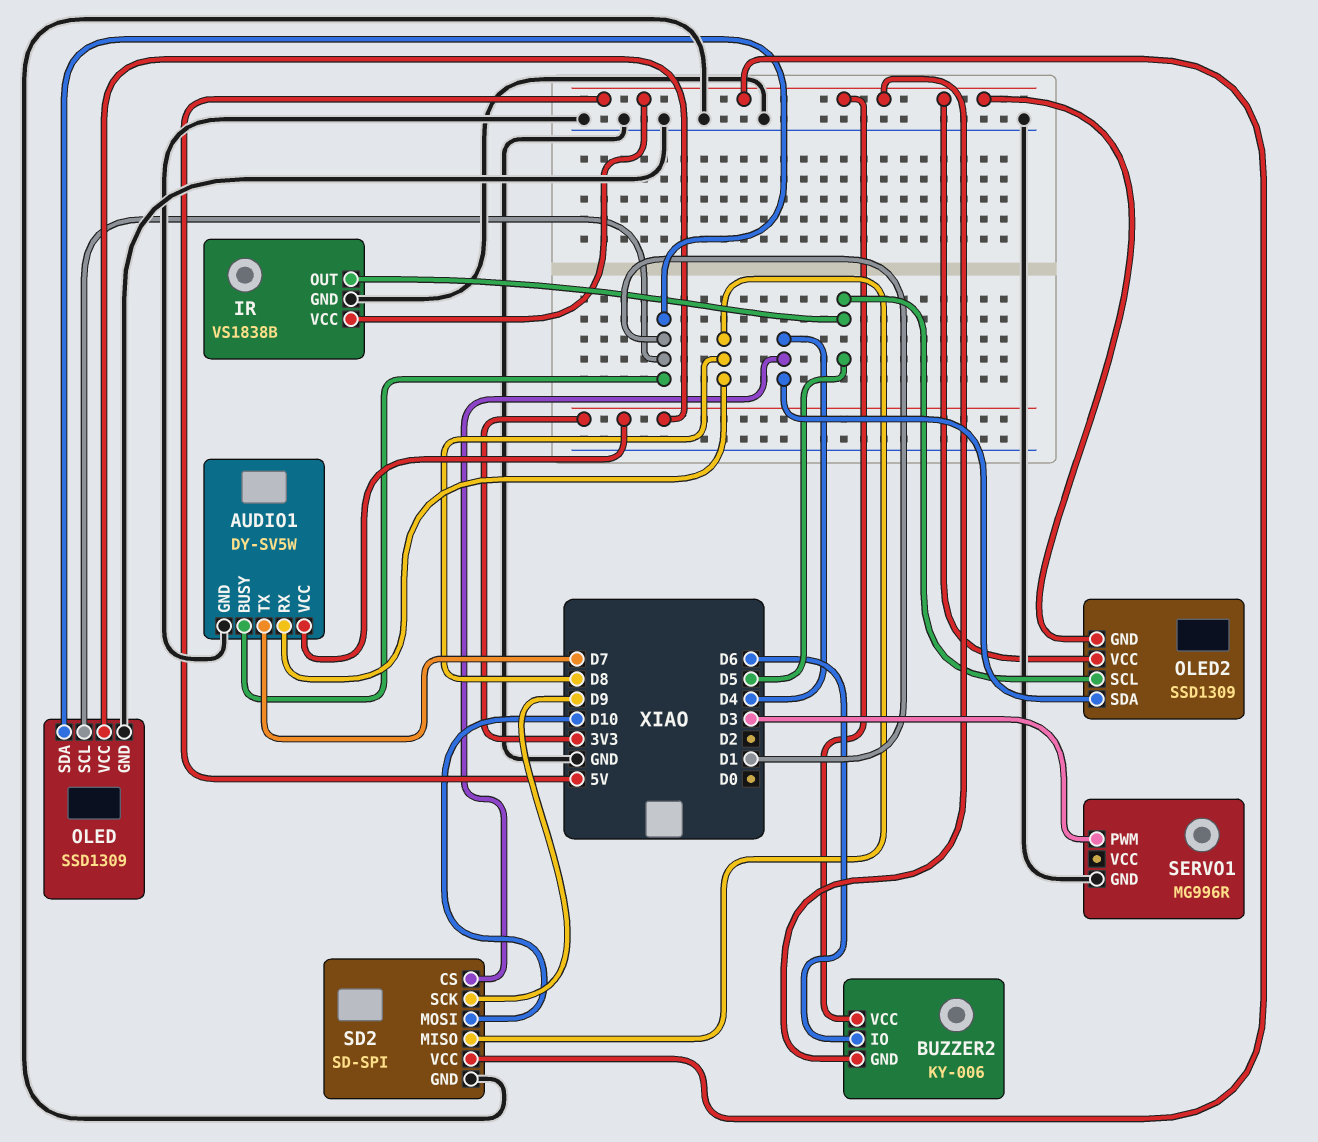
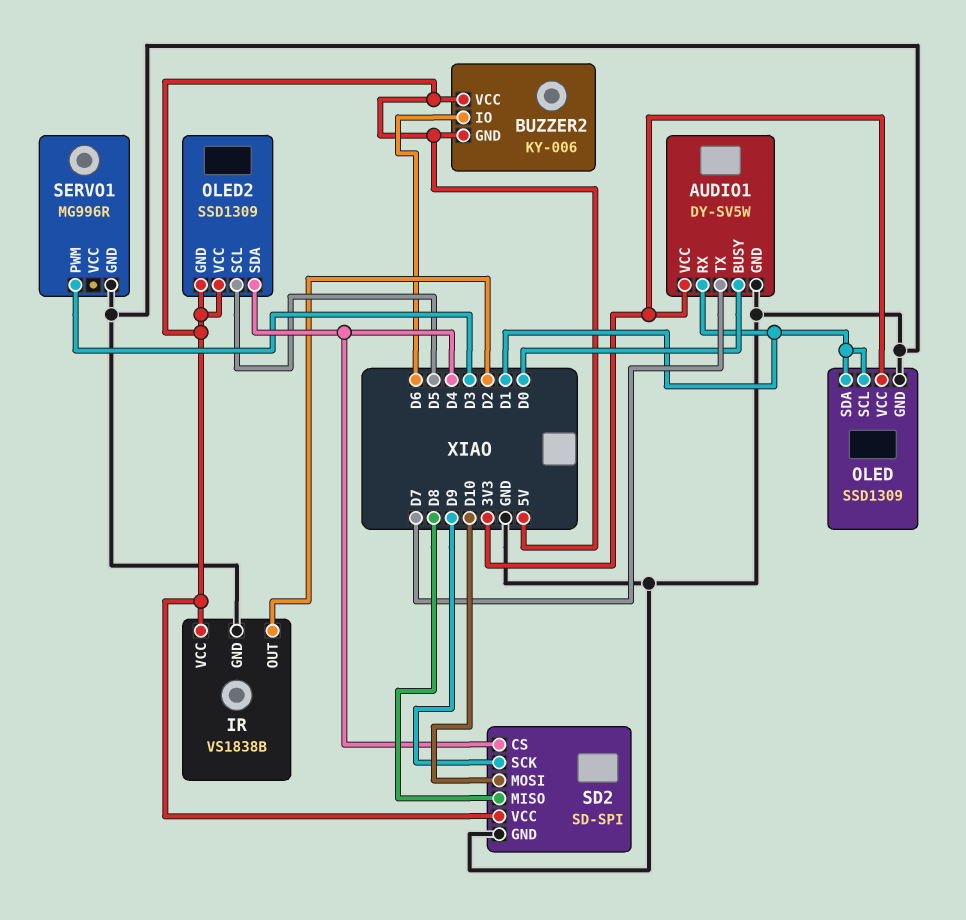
AUDIO1 pin BUSY: D1 -> D0
AUDIO1 pin RX: D8 -> D1
IR pin OUT: D5 -> D2

